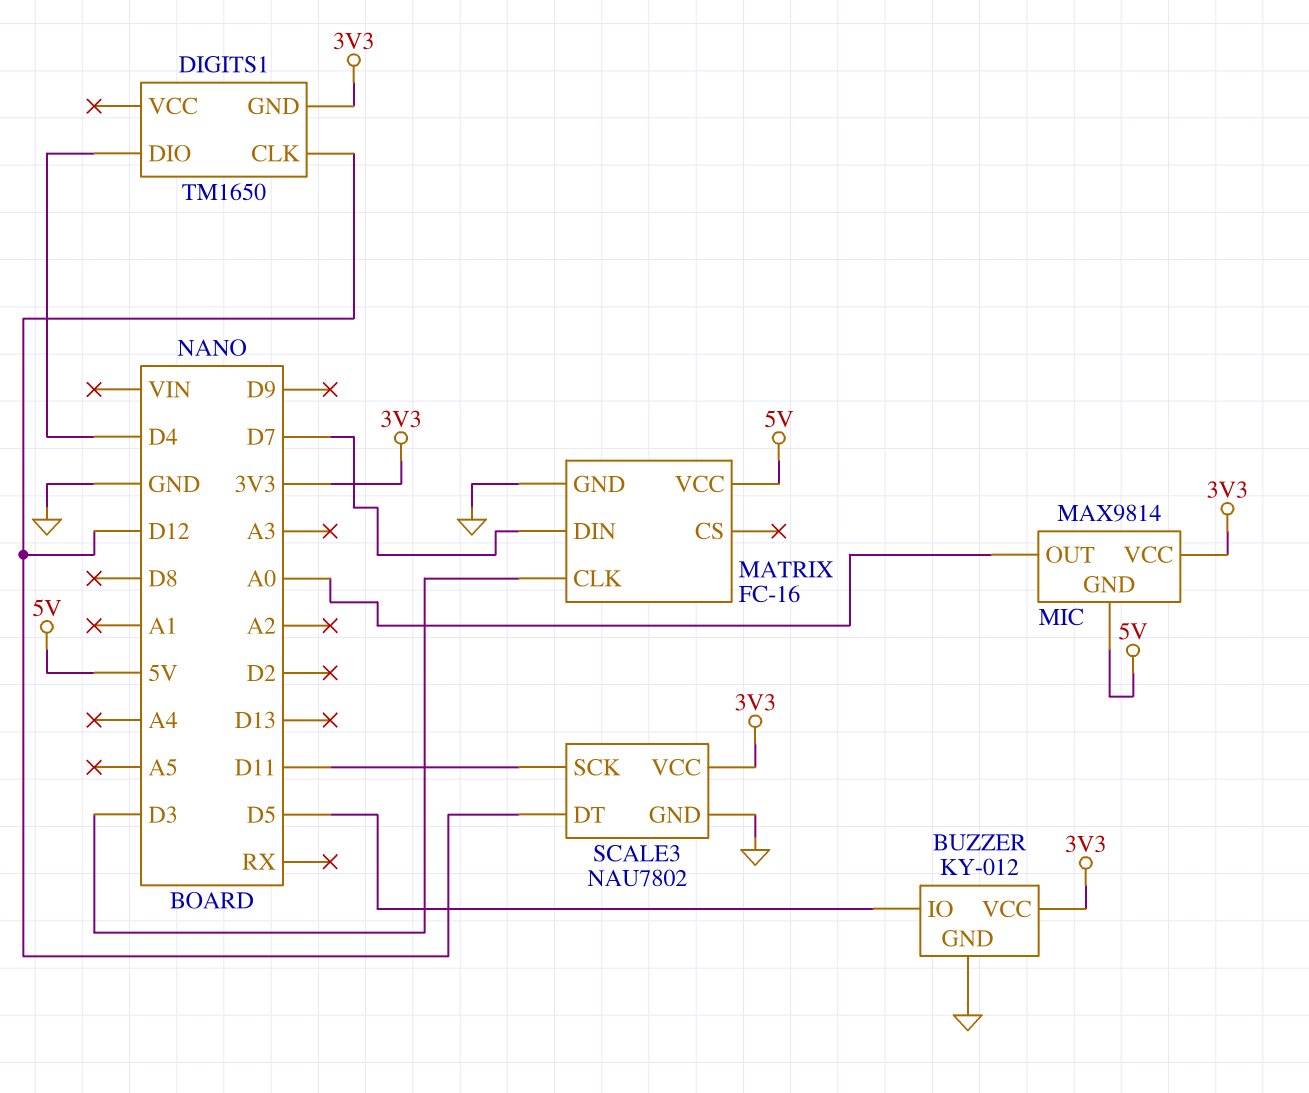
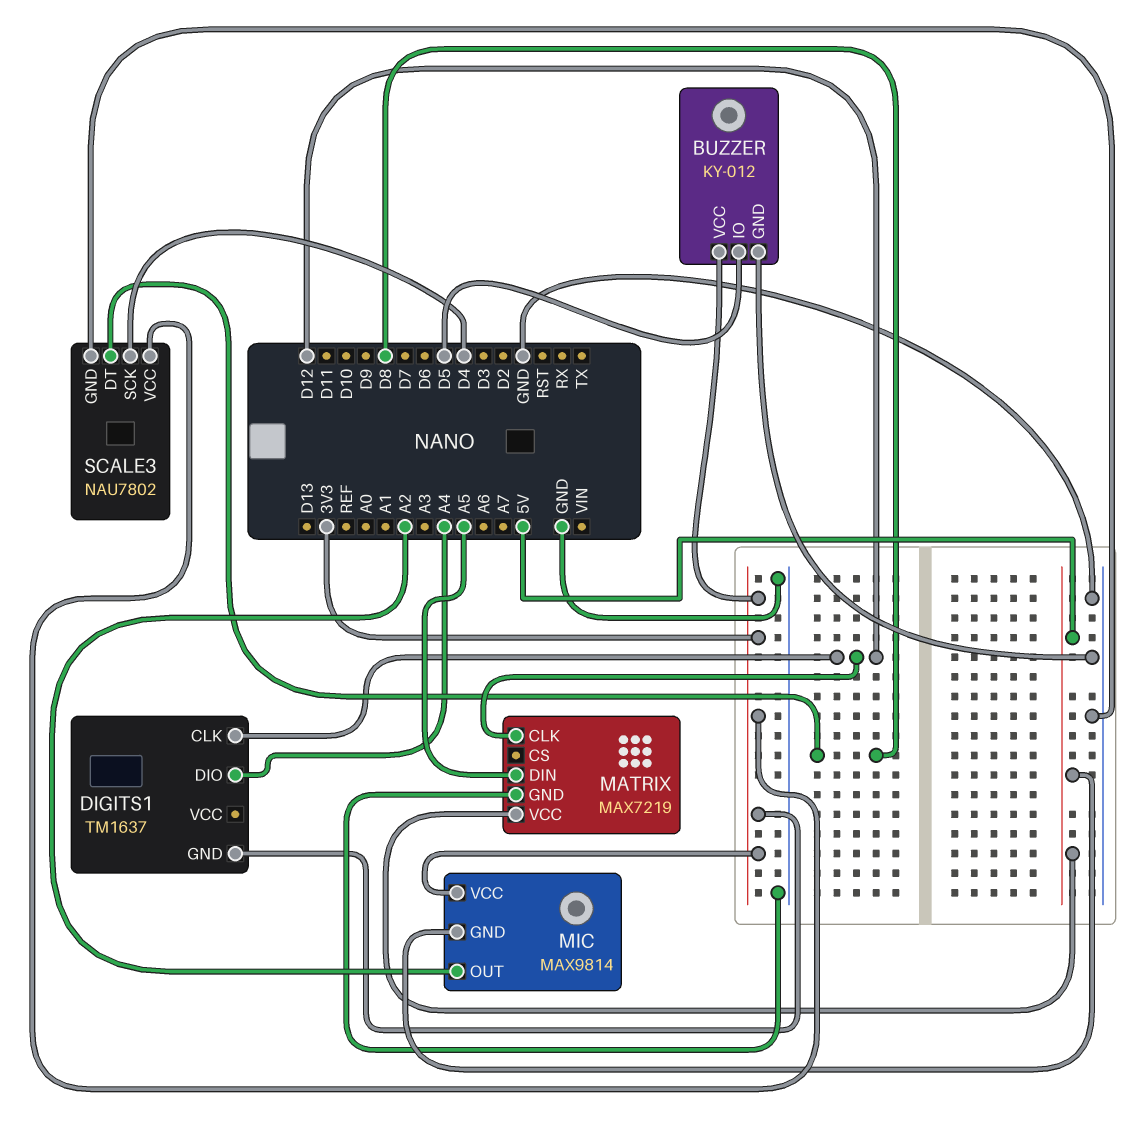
DIGITS1: TM1650 -> TM1637
DIGITS1 pin DIO: D4 -> A4
MATRIX: FC-16 -> MAX7219
MATRIX pin CLK: D3 -> D12
MATRIX pin DIN: D7 -> A5
MIC pin OUT: A0 -> A2
SCALE3 pin DT: D12 -> D8
SCALE3 pin SCK: D11 -> D4

